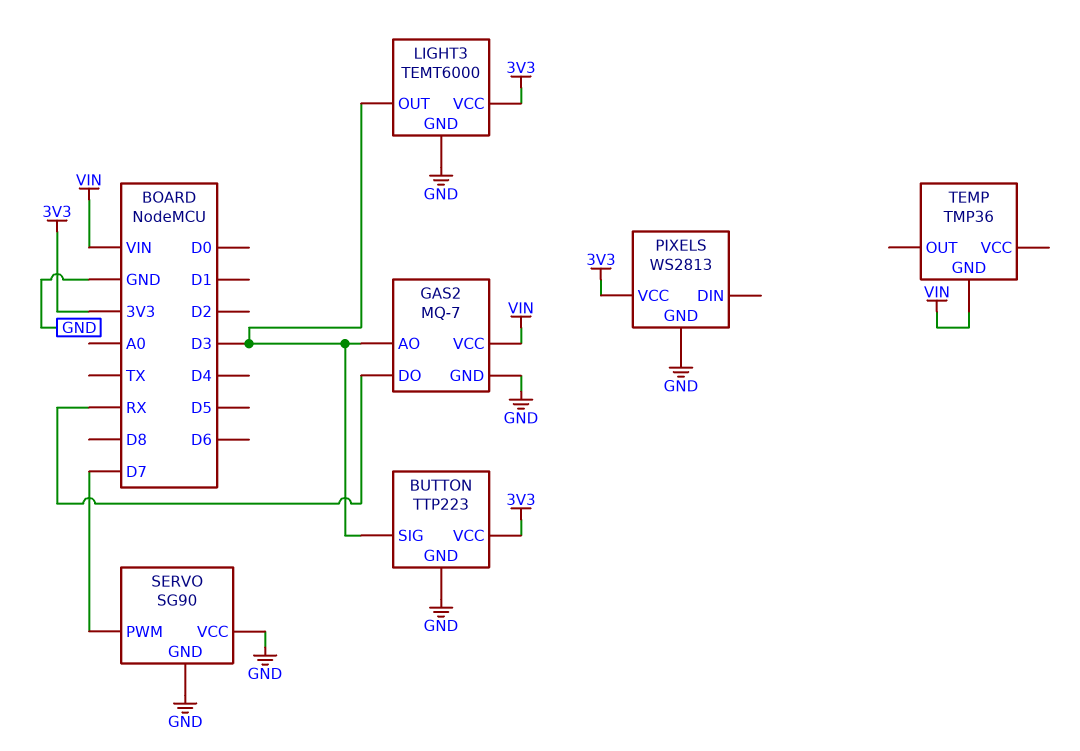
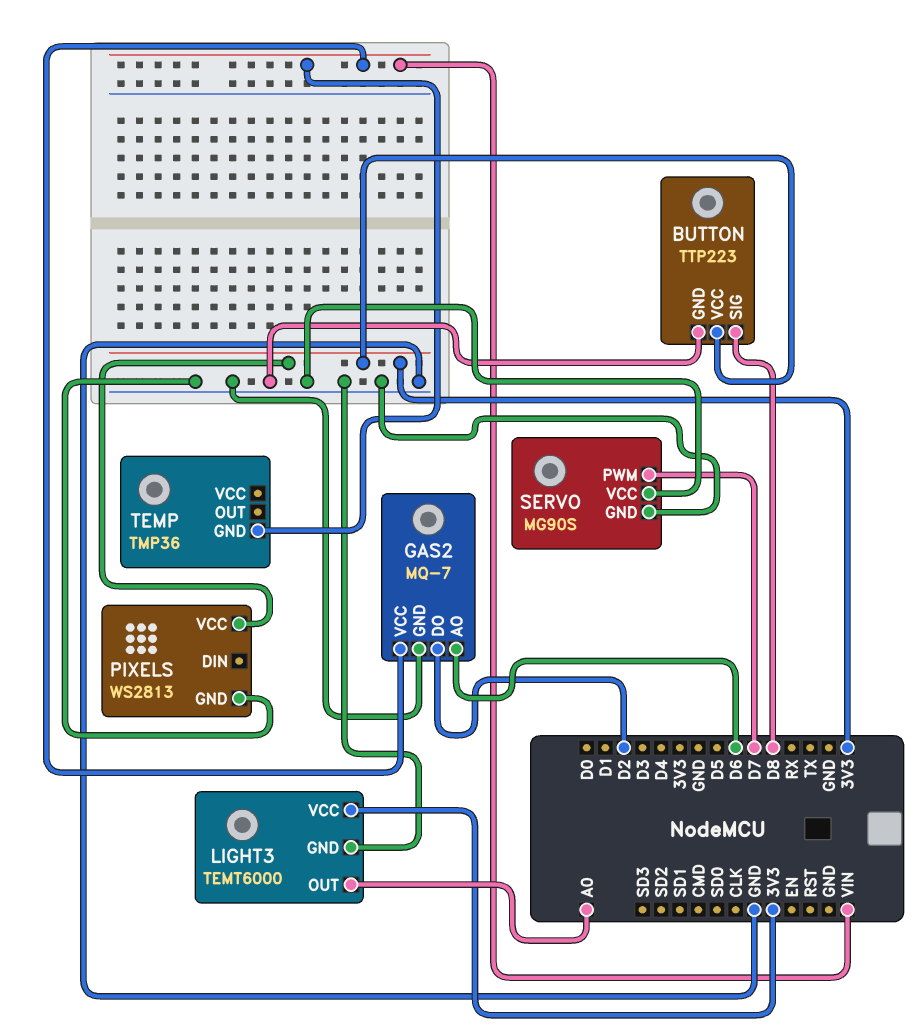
BUTTON pin SIG: D3 -> D8
GAS2 pin AO: D3 -> D6
GAS2 pin DO: RX -> D2
LIGHT3 pin OUT: D3 -> A0
SERVO: SG90 -> MG90S

